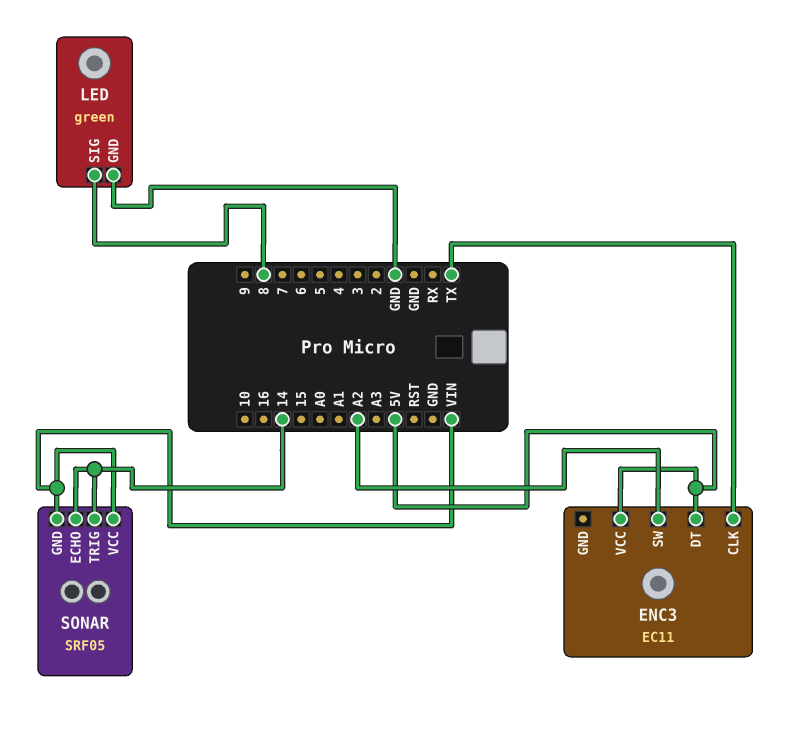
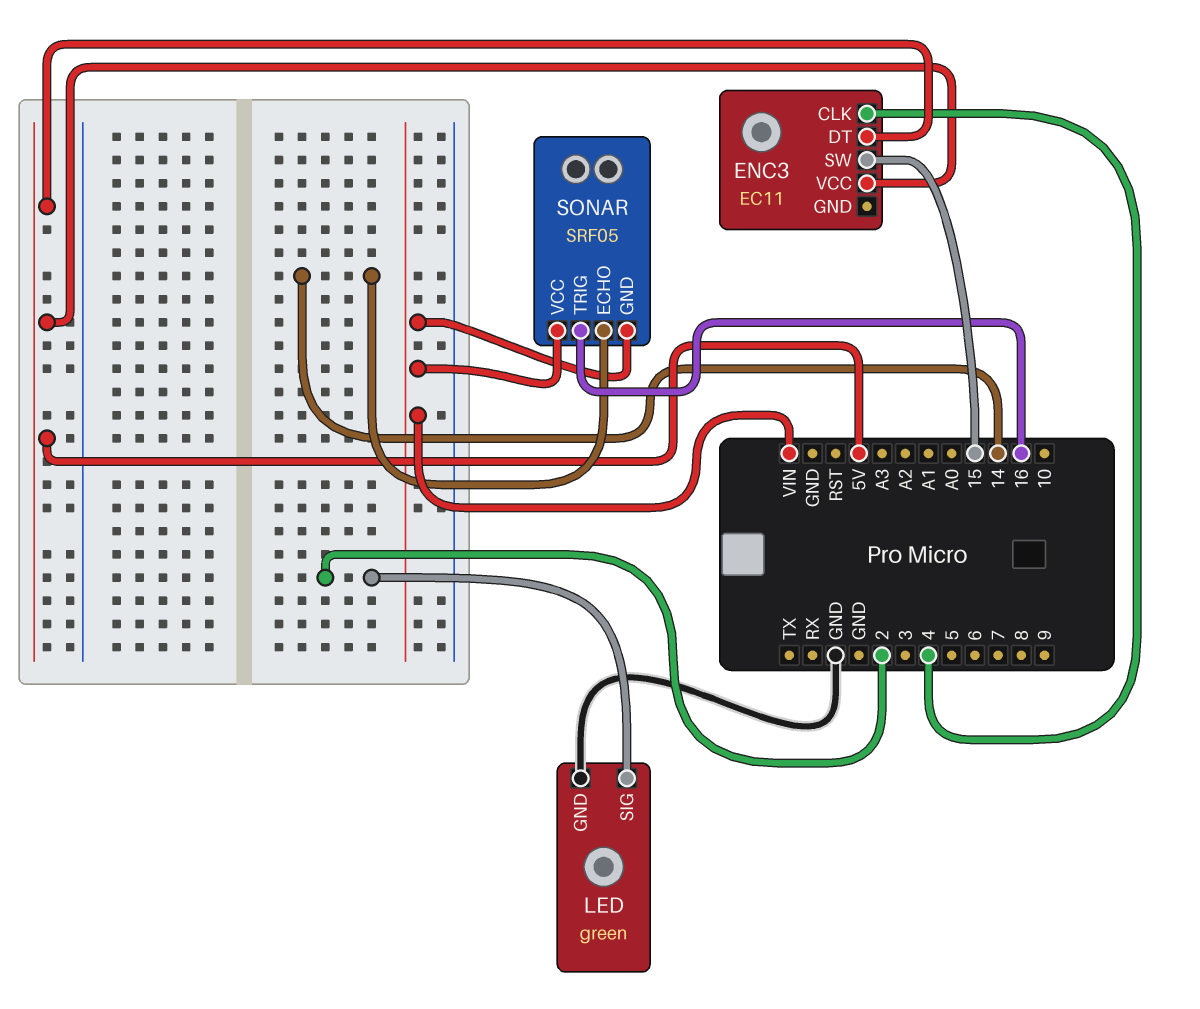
ENC3 pin CLK: TX -> 4
ENC3 pin SW: A2 -> 15
LED pin SIG: 8 -> 2
SONAR pin TRIG: 14 -> 16

